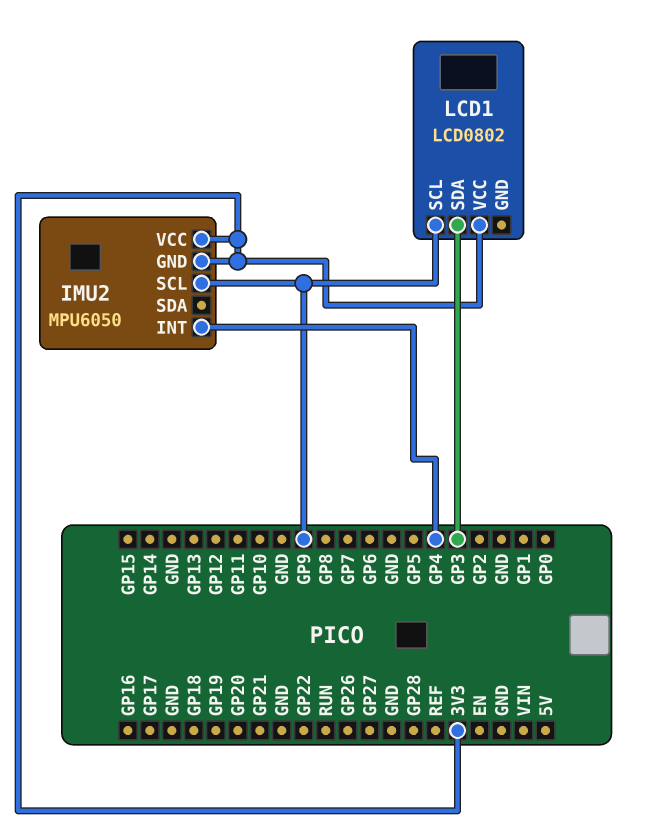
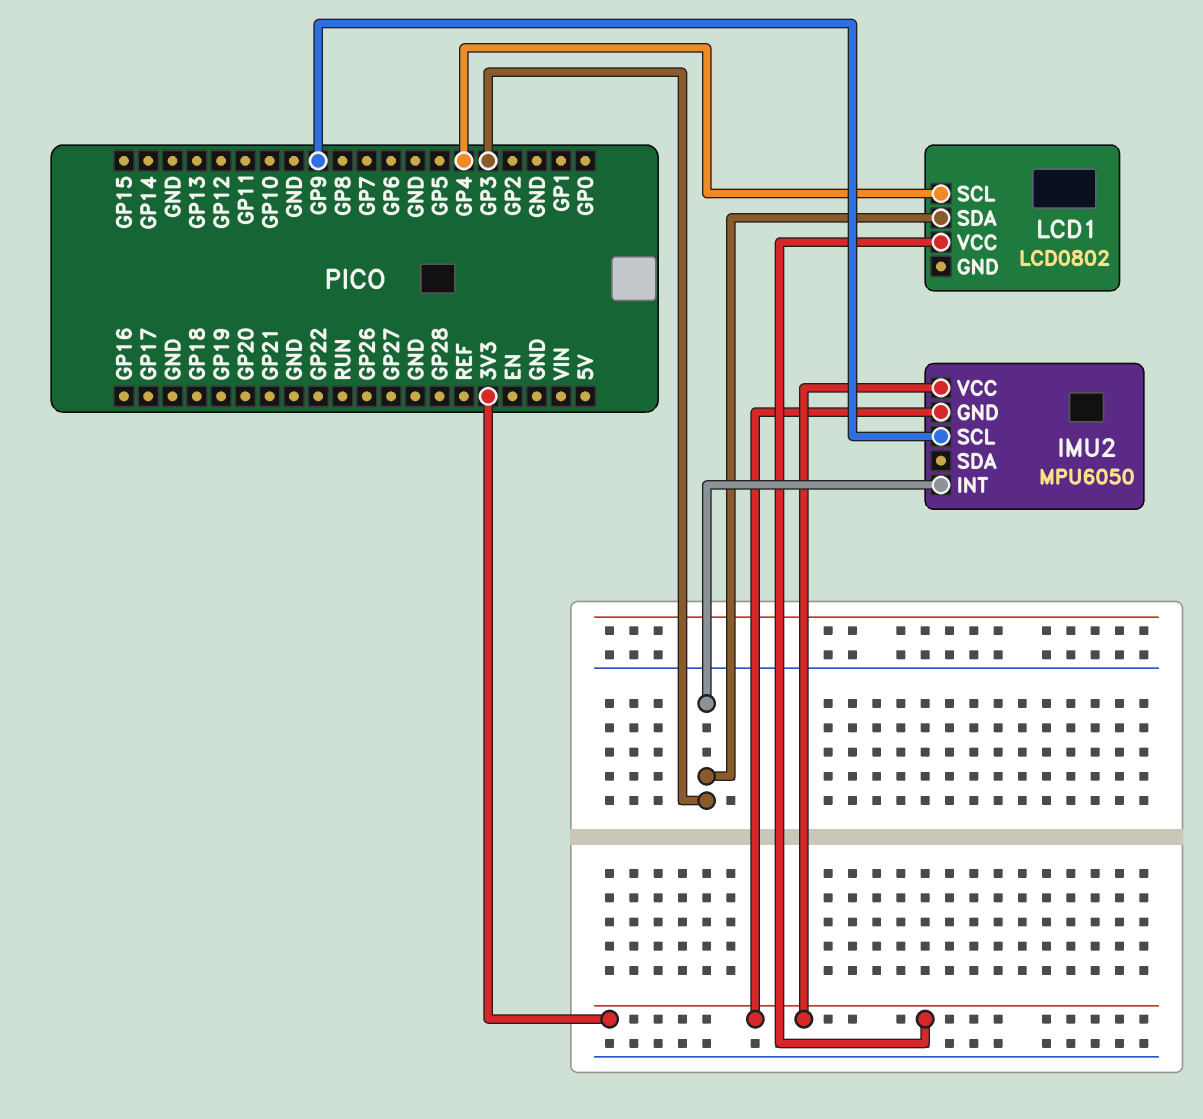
IMU2 pin INT: GP4 -> GP3
LCD1 pin SCL: GP9 -> GP4

